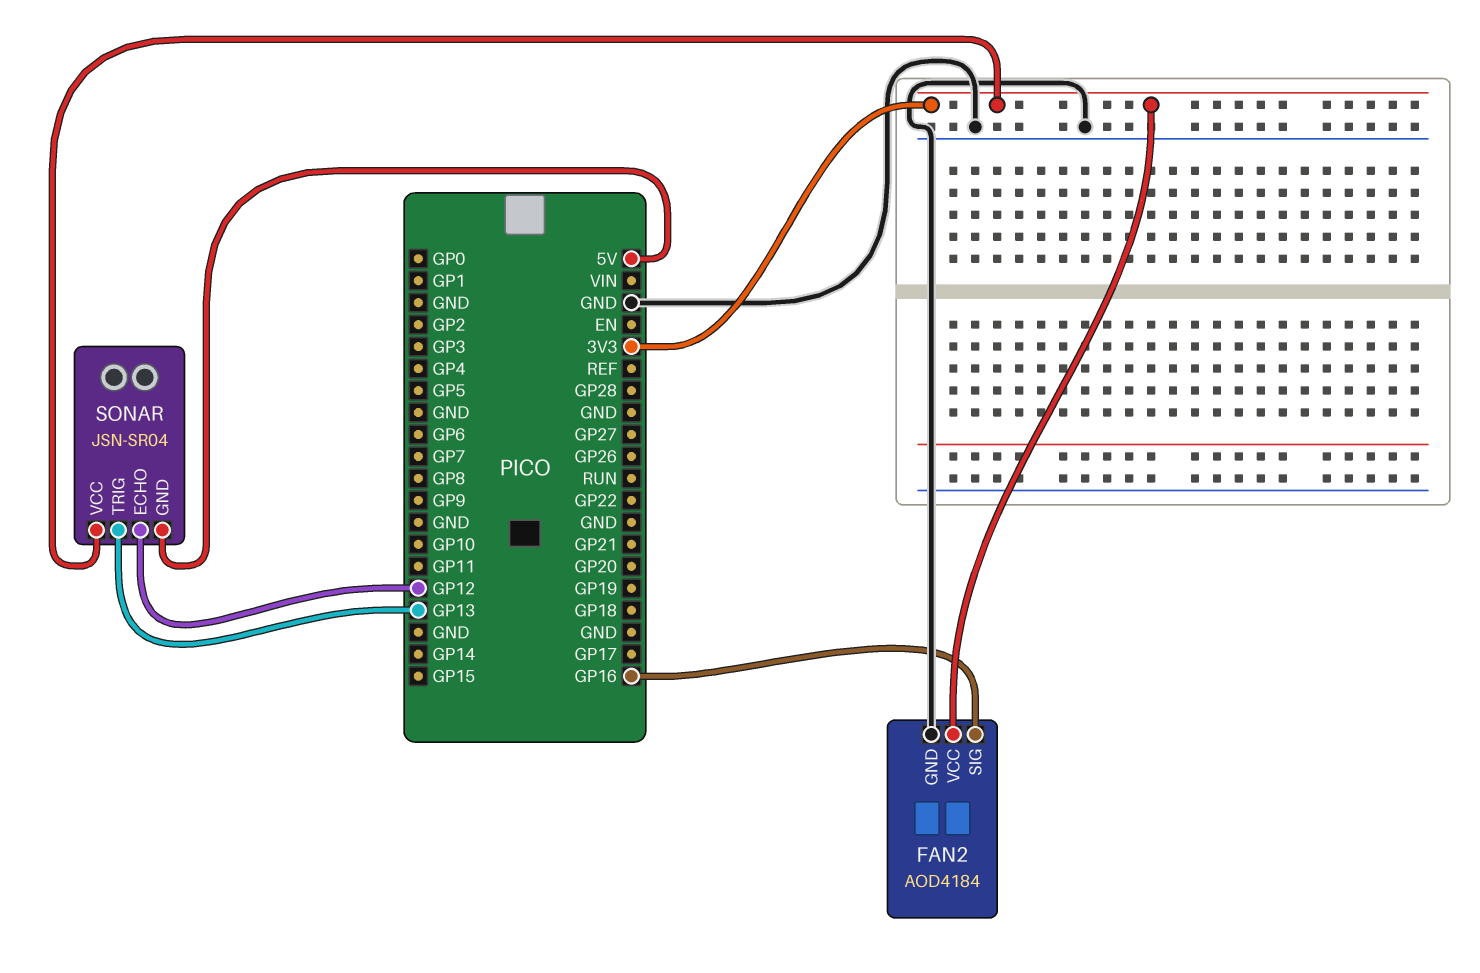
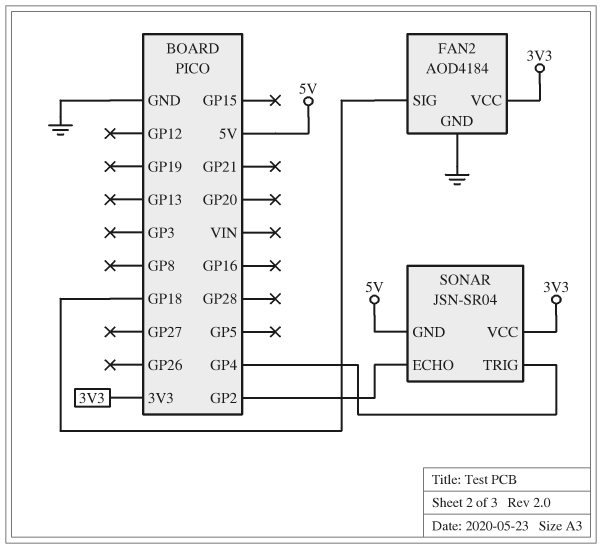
FAN2 pin SIG: GP16 -> GP18
SONAR pin ECHO: GP12 -> GP2
SONAR pin TRIG: GP13 -> GP4

